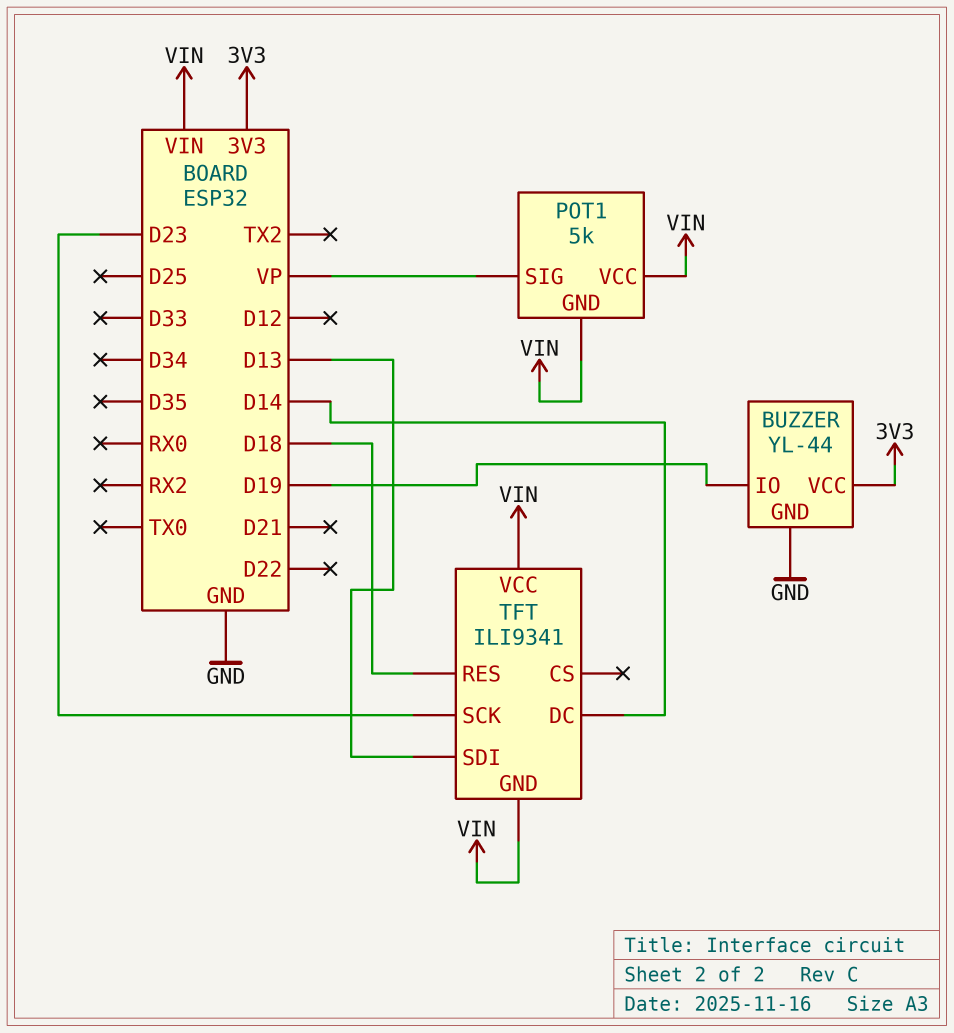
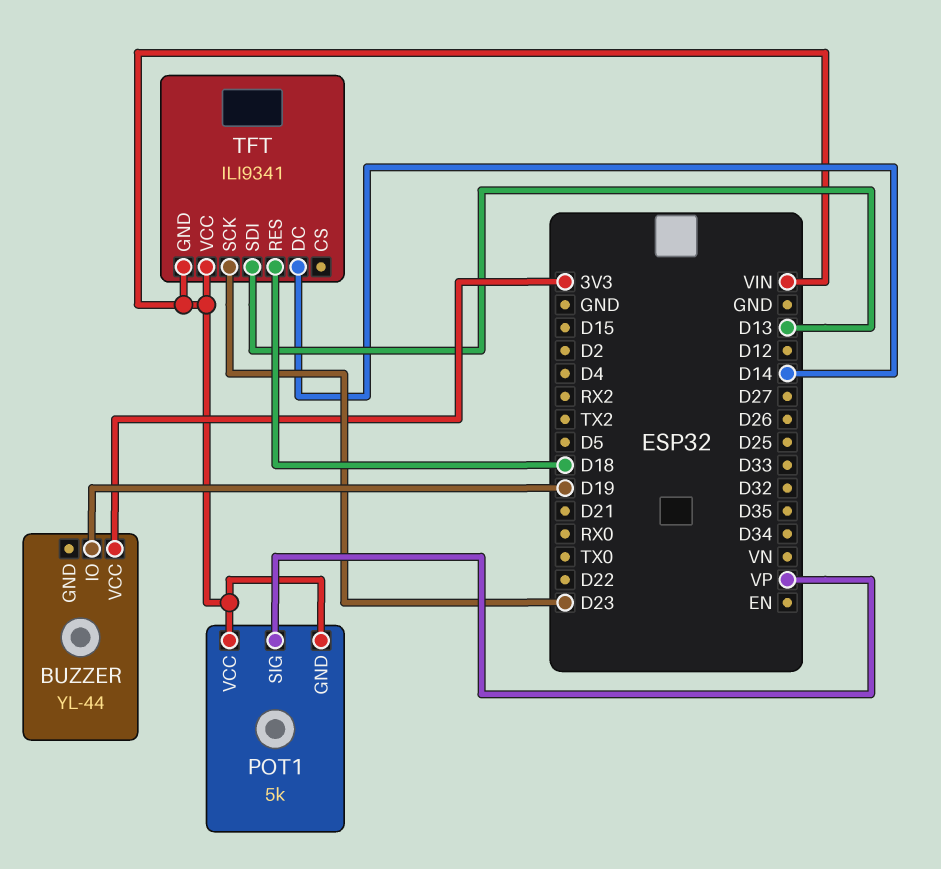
BUZZER pin GND: GND -> none

